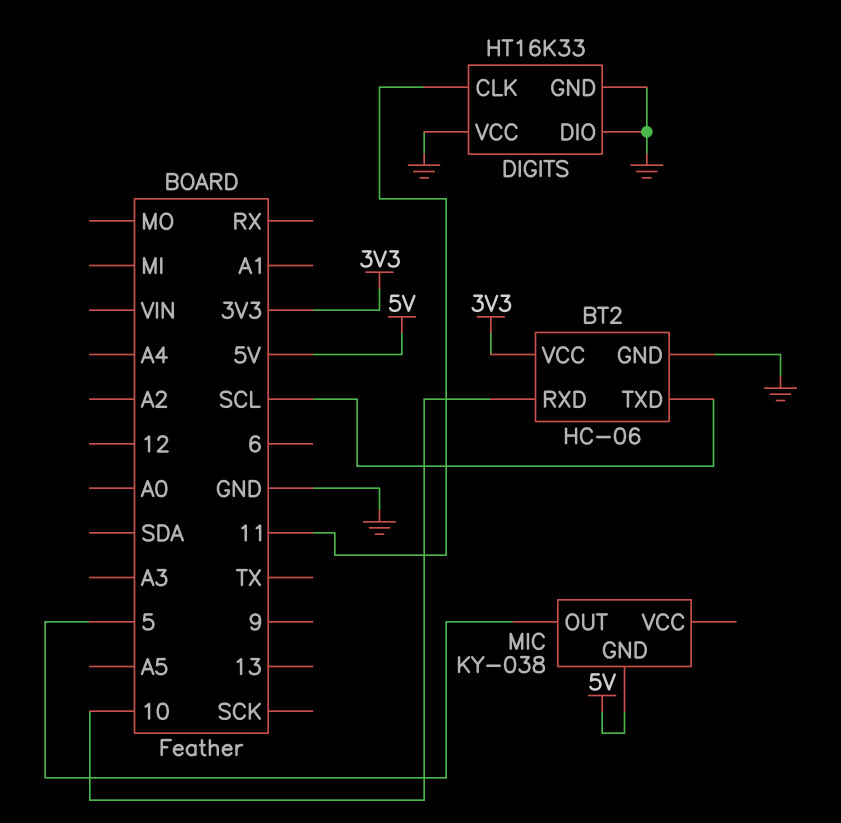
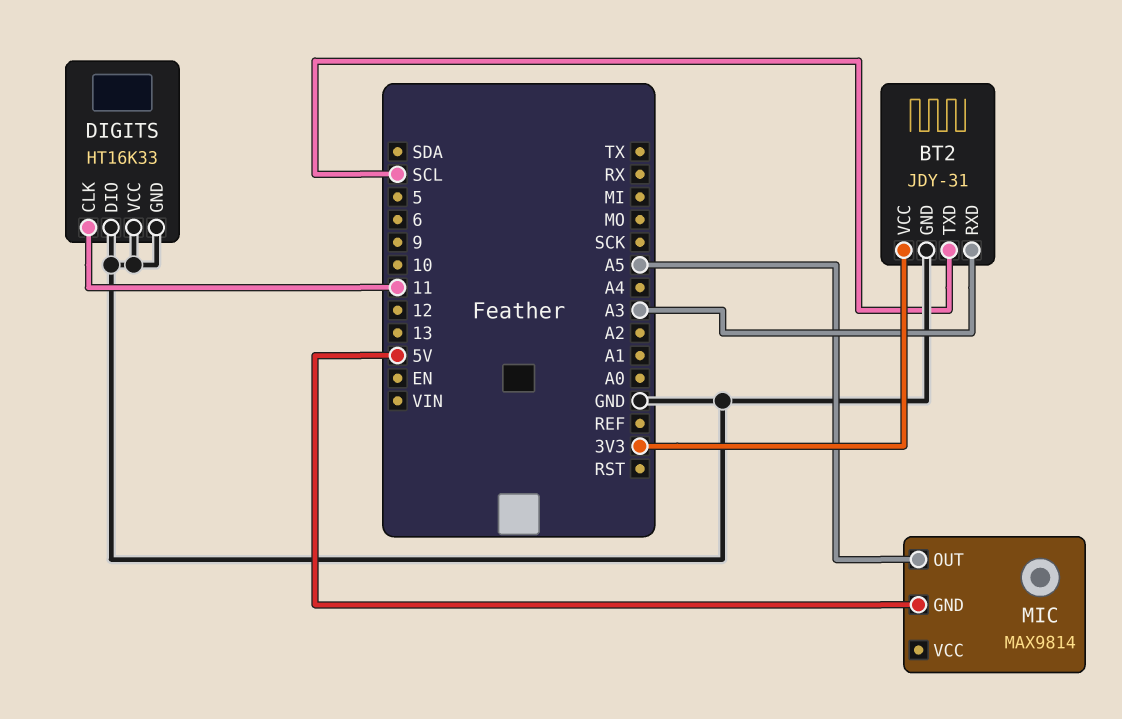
BT2: HC-06 -> JDY-31
BT2 pin RXD: 10 -> A3
MIC: KY-038 -> MAX9814
MIC pin OUT: 5 -> A5

